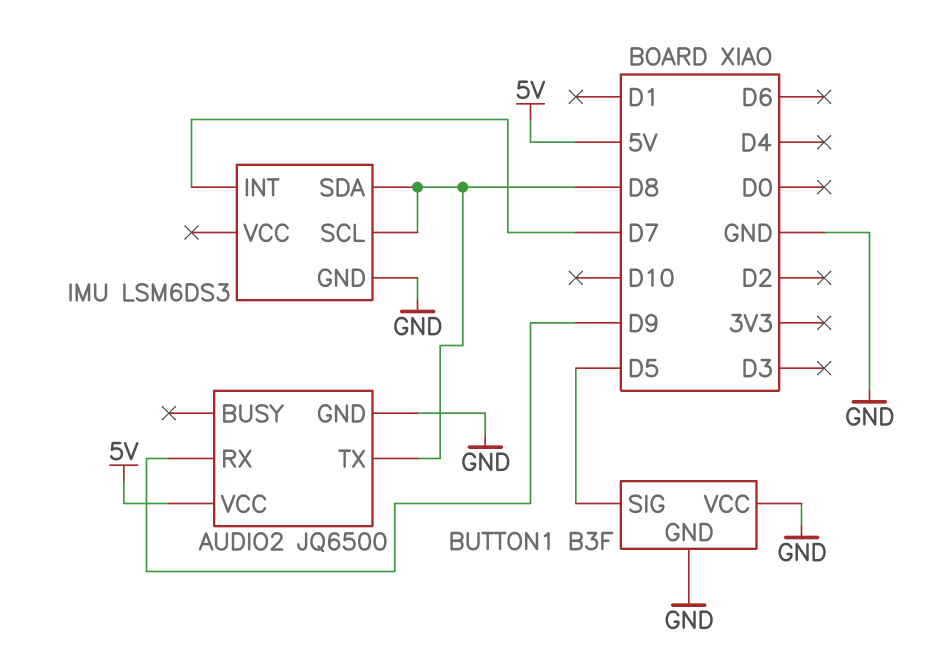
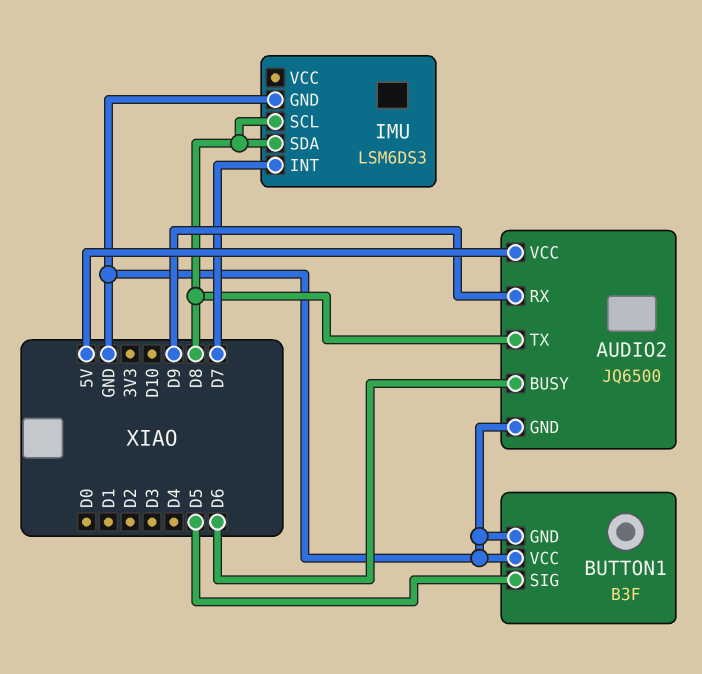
AUDIO2 pin BUSY: none -> D6

